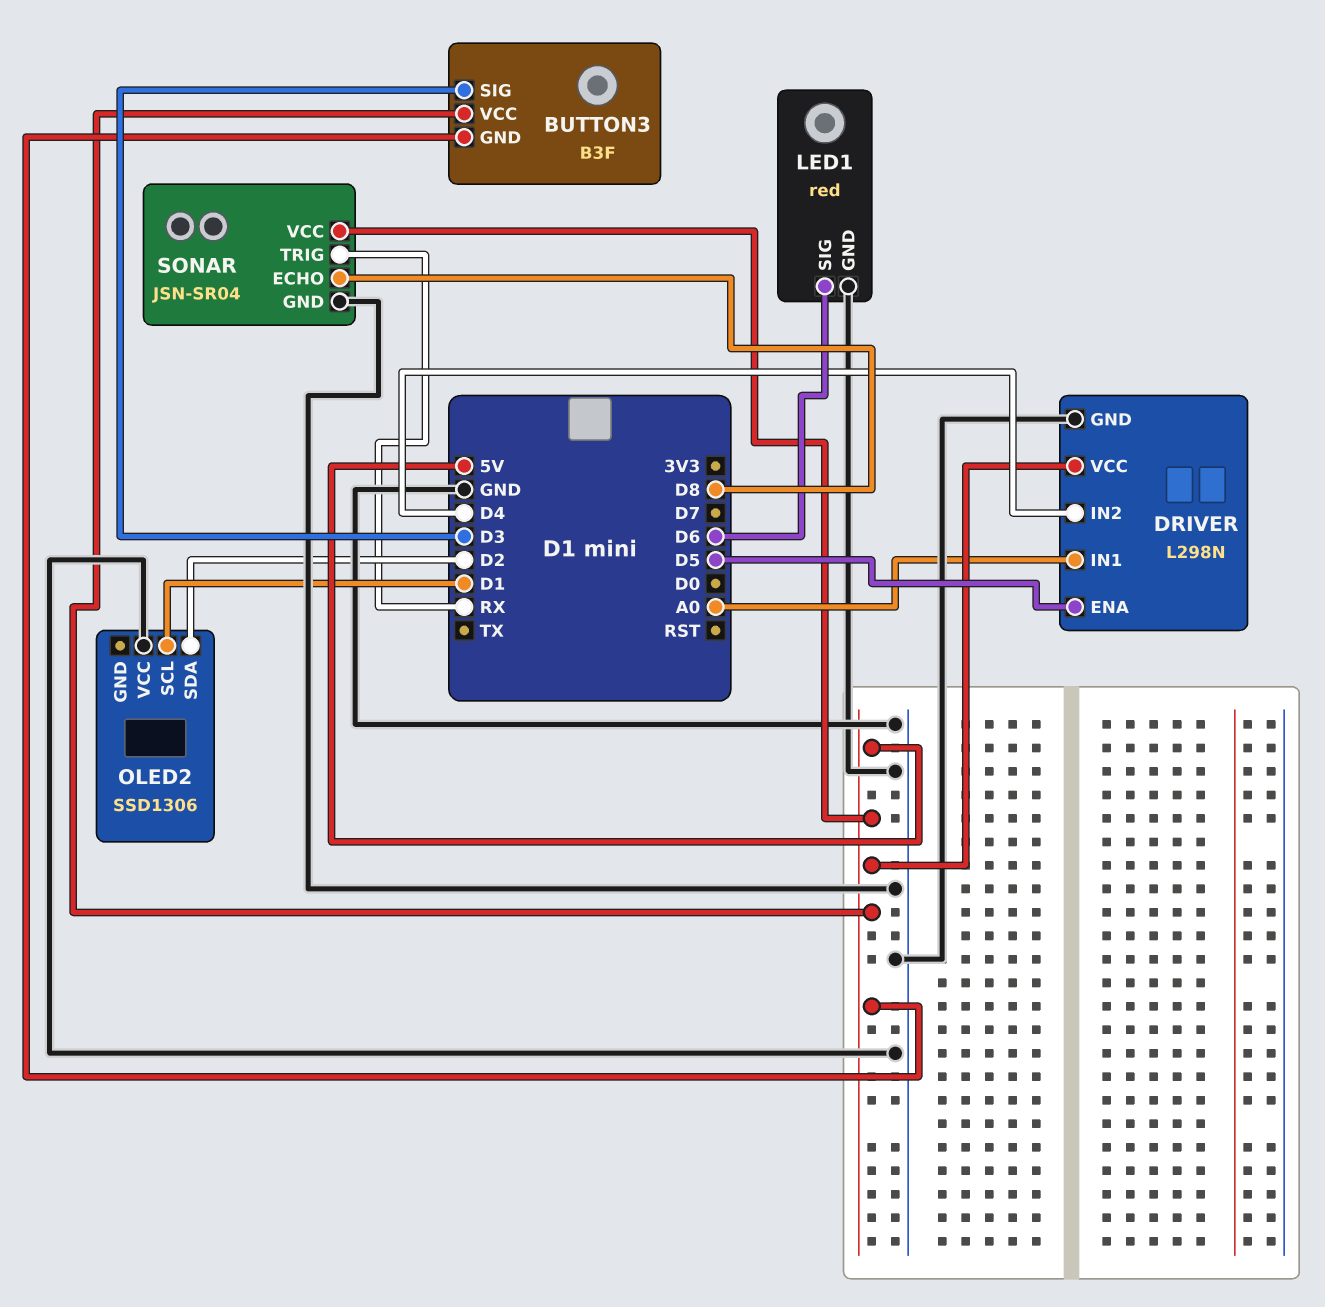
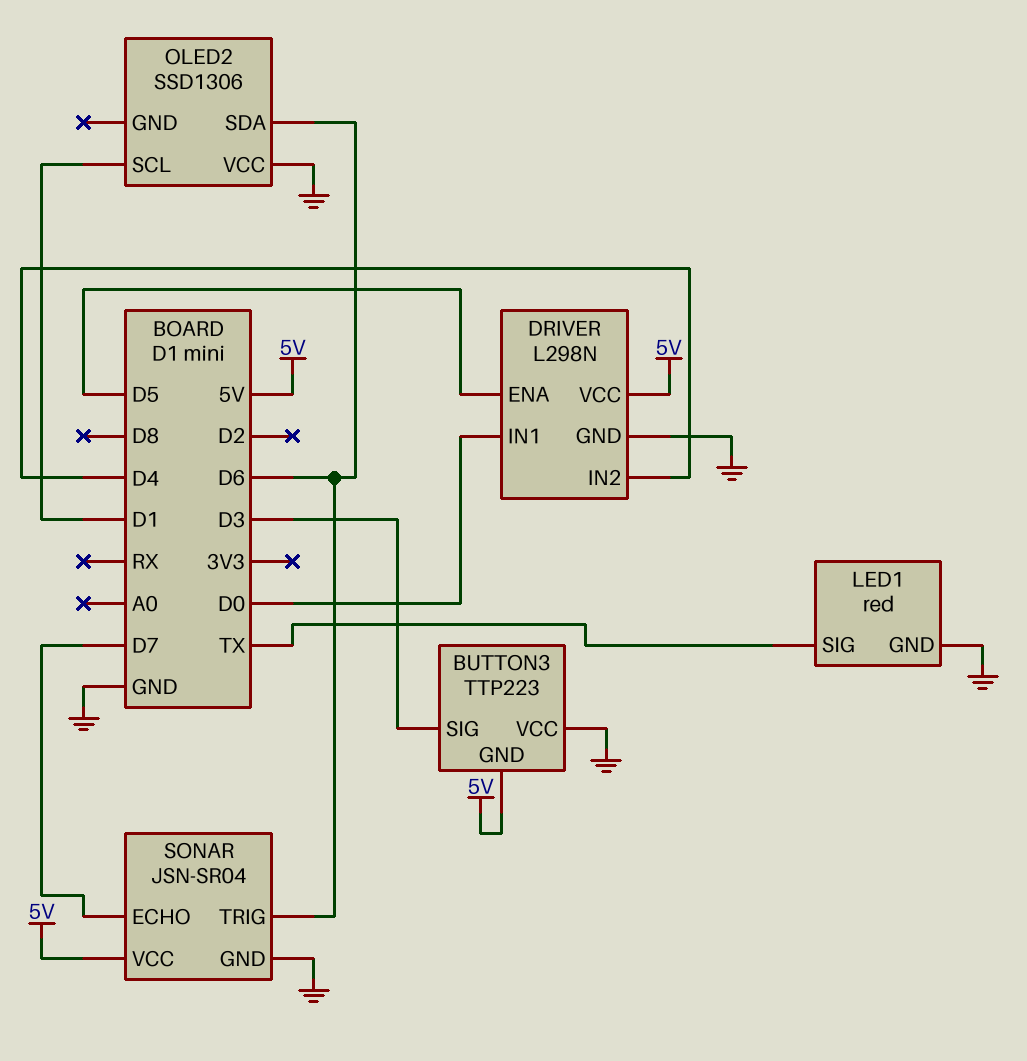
BUTTON3: B3F -> TTP223
BUTTON3 pin VCC: 5V -> GND
DRIVER pin IN1: A0 -> D0
LED1 pin SIG: D6 -> TX
OLED2 pin SDA: D2 -> D6
SONAR pin ECHO: D8 -> D7
SONAR pin TRIG: RX -> D6

